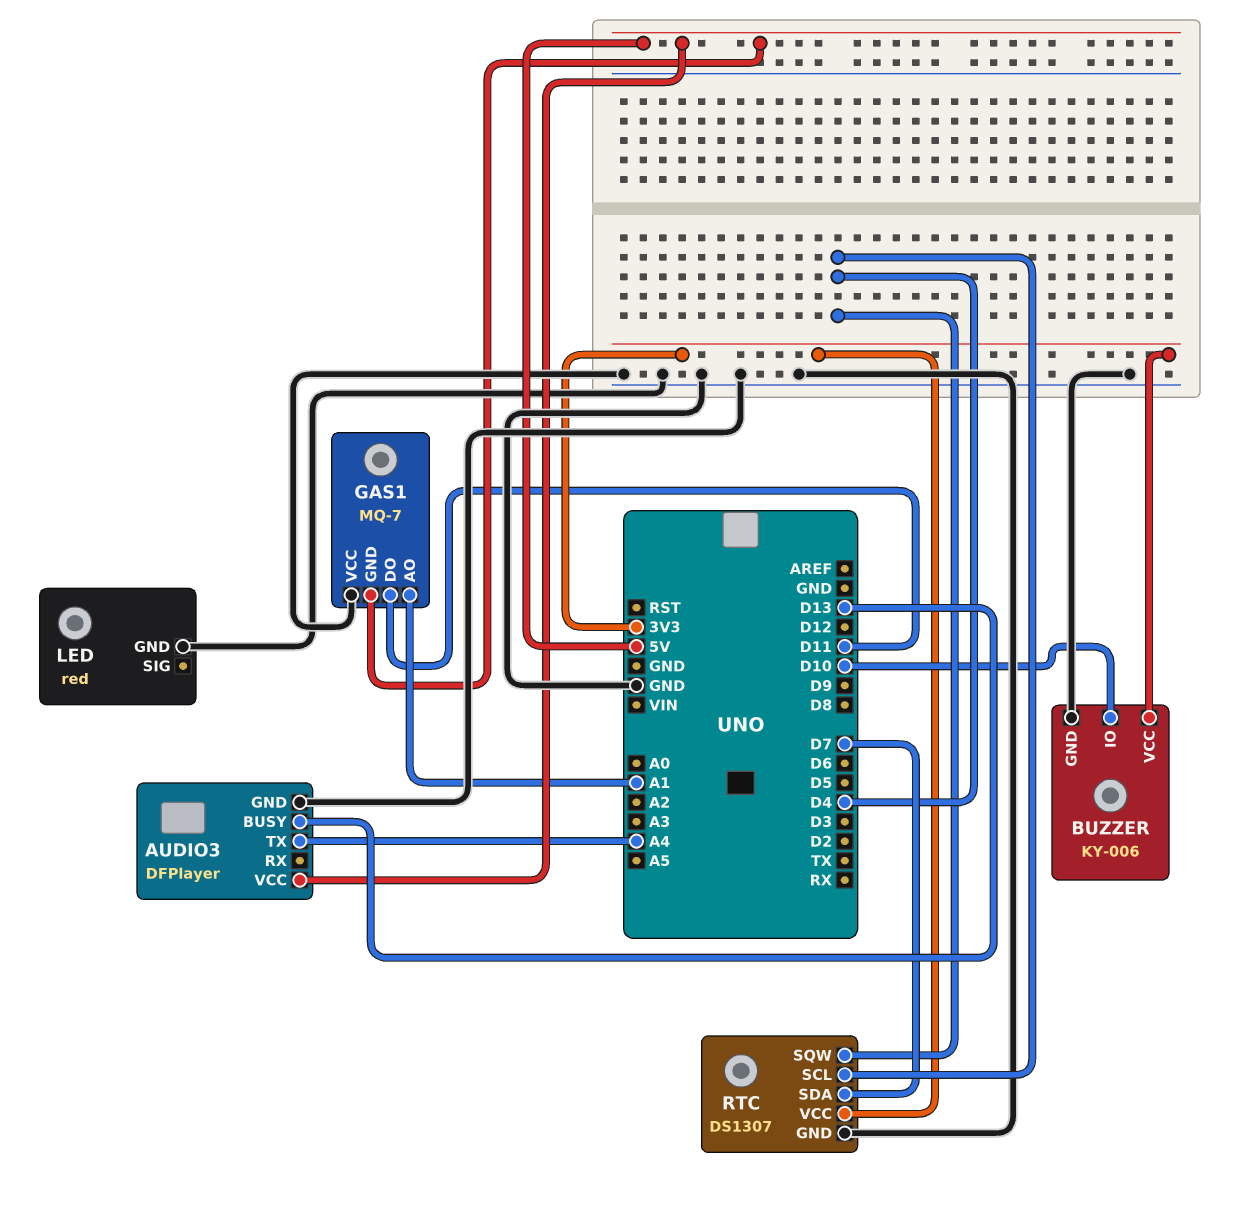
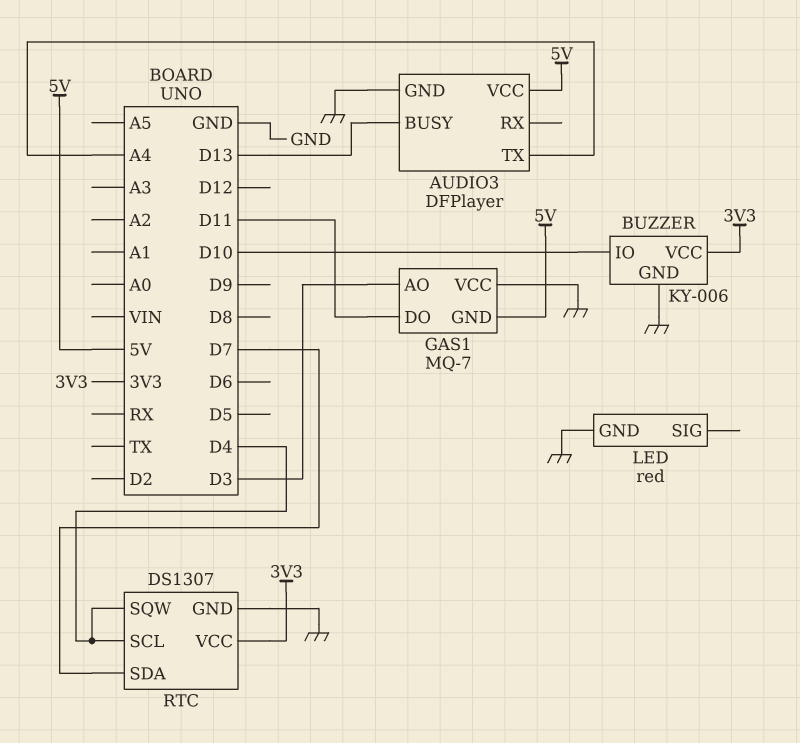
GAS1 pin AO: A1 -> D3

